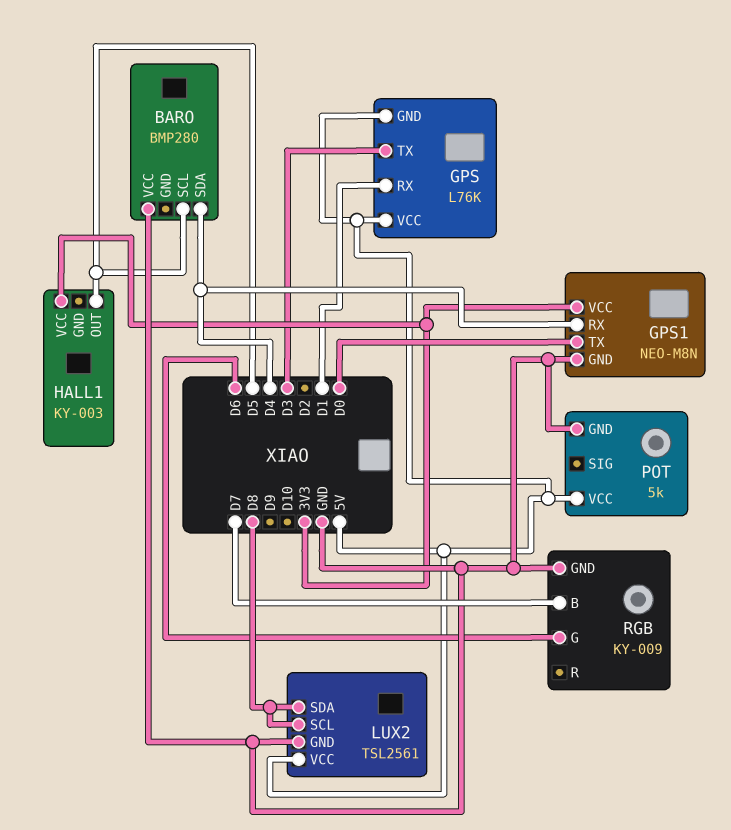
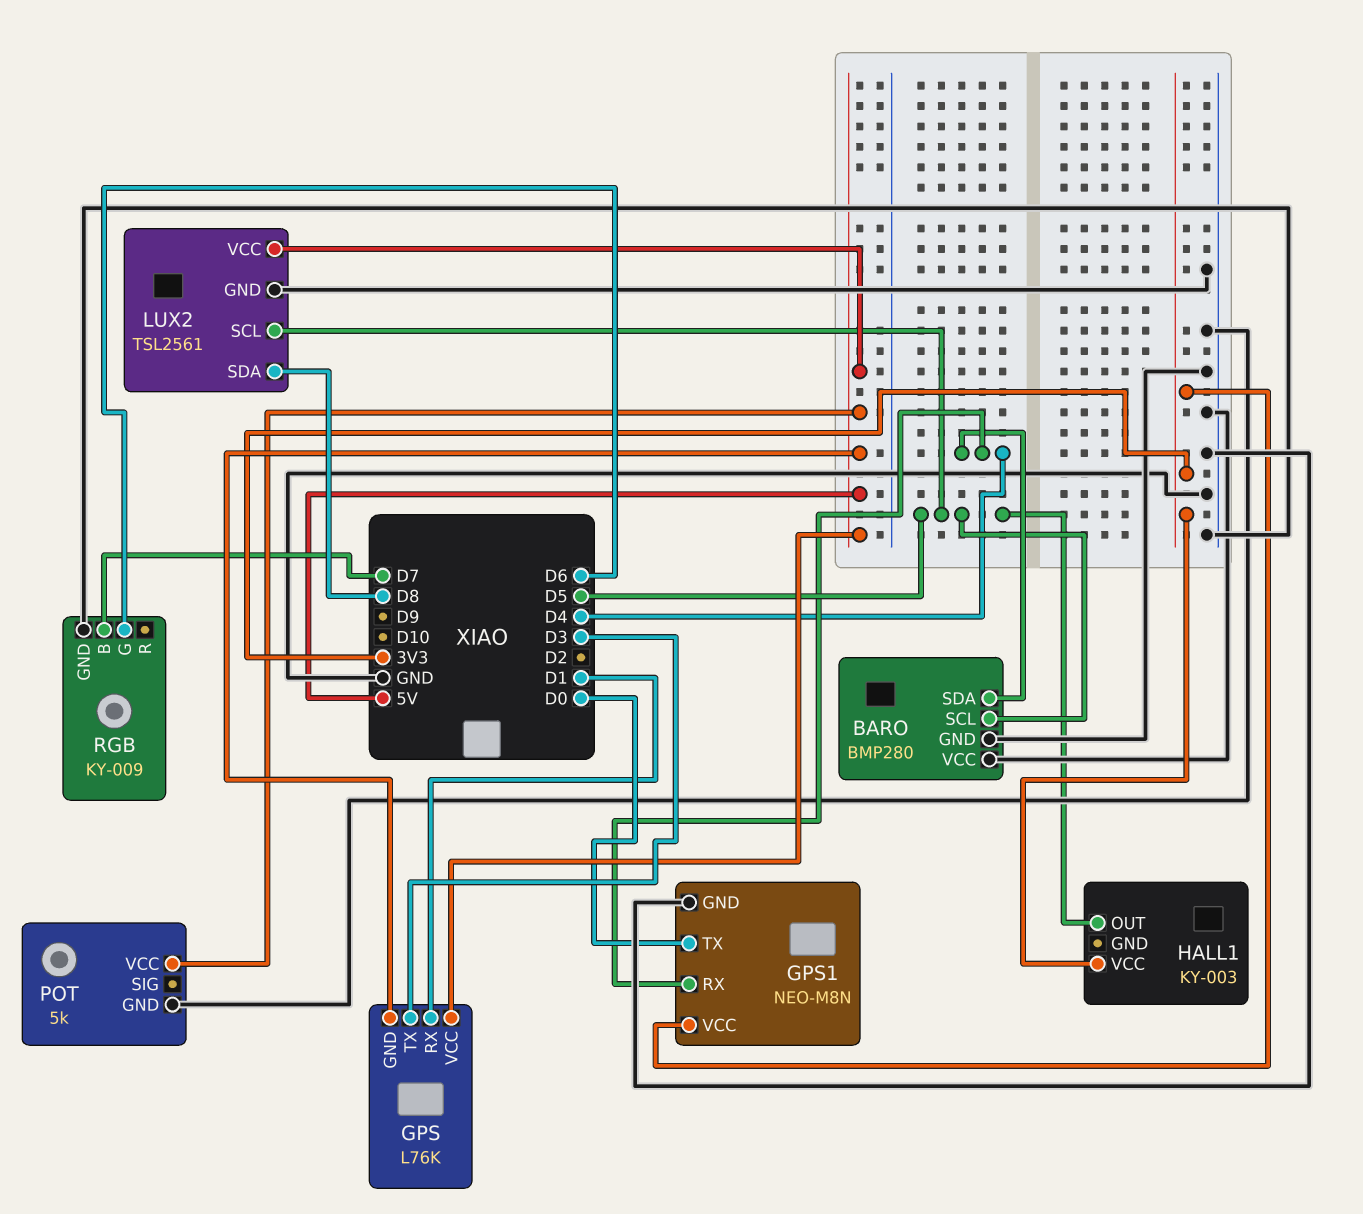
BARO pin GND: none -> GND
LUX2 pin SCL: D8 -> D5

